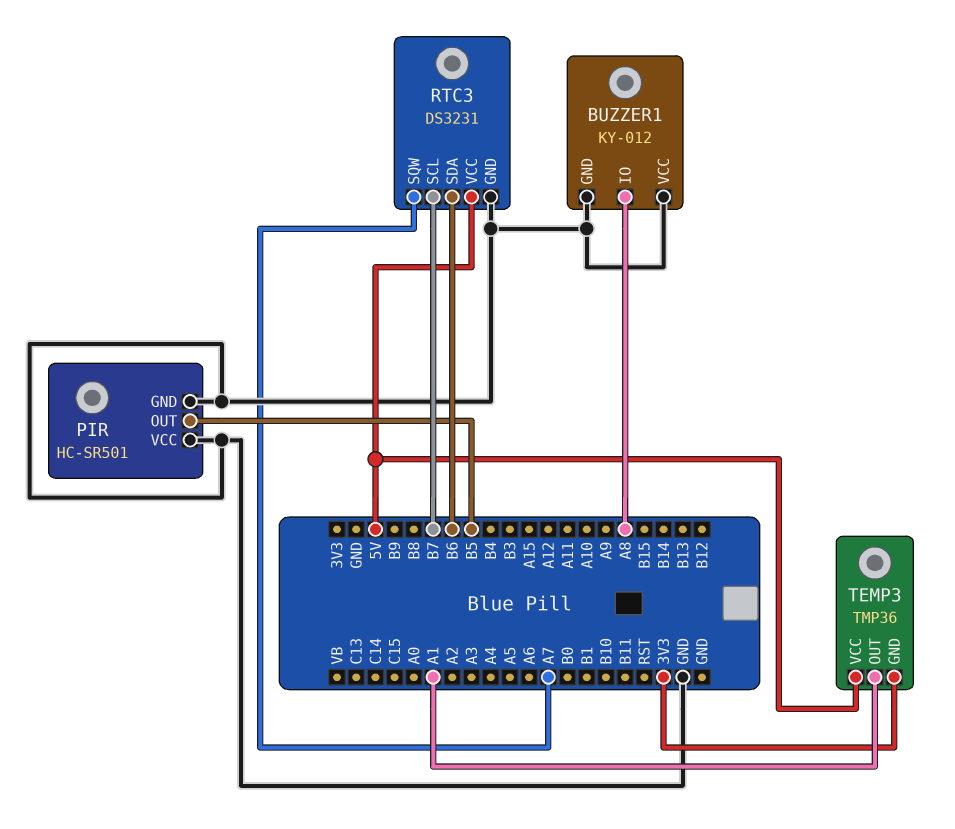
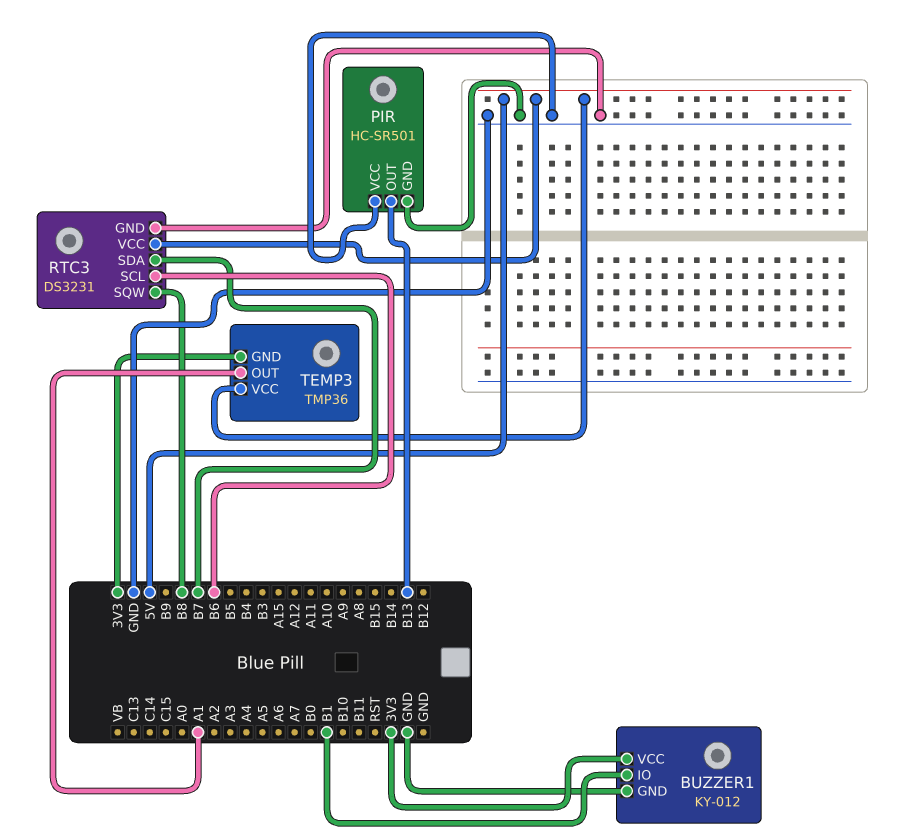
BUZZER1 pin IO: A8 -> B1
BUZZER1 pin VCC: GND -> 3V3
PIR pin OUT: B5 -> B13
RTC3 pin SCL: B7 -> B6
RTC3 pin SDA: B6 -> B7
RTC3 pin SQW: A7 -> B8

